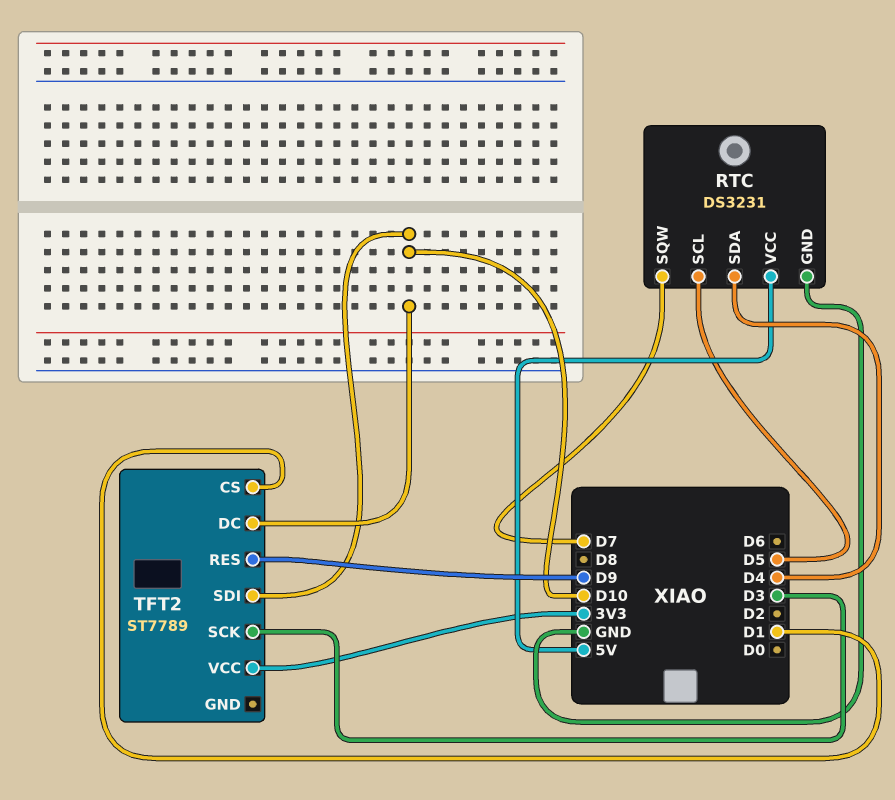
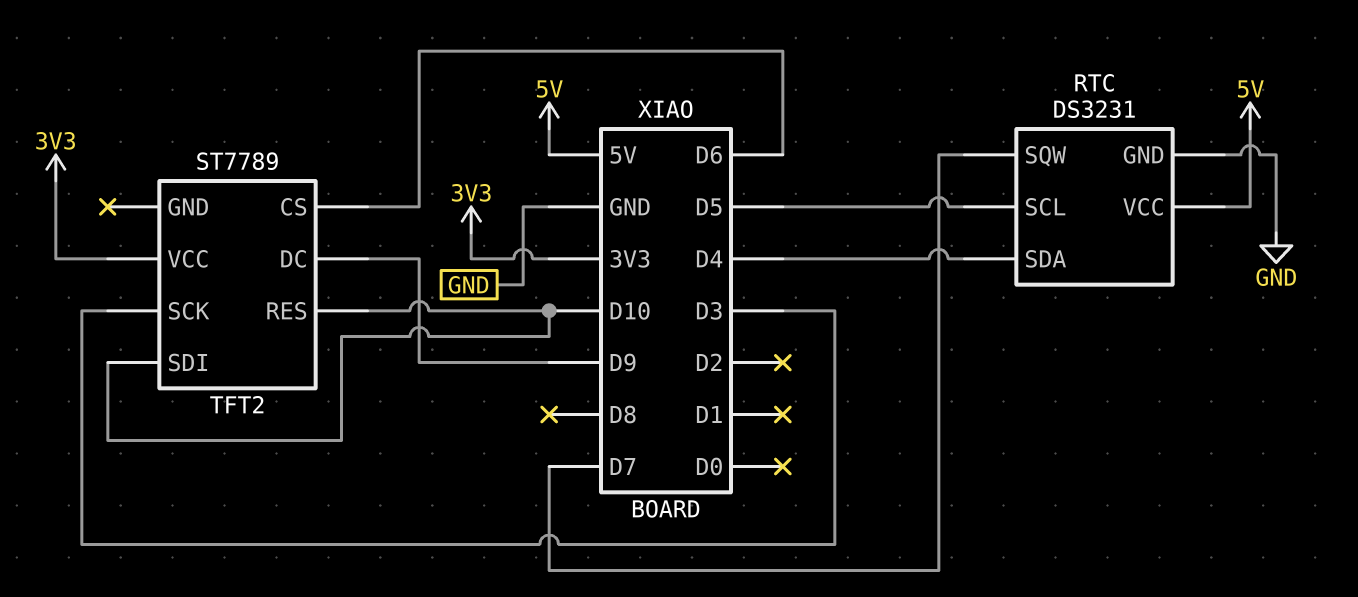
TFT2 pin CS: D1 -> D6
TFT2 pin DC: D10 -> D9
TFT2 pin RES: D9 -> D10

